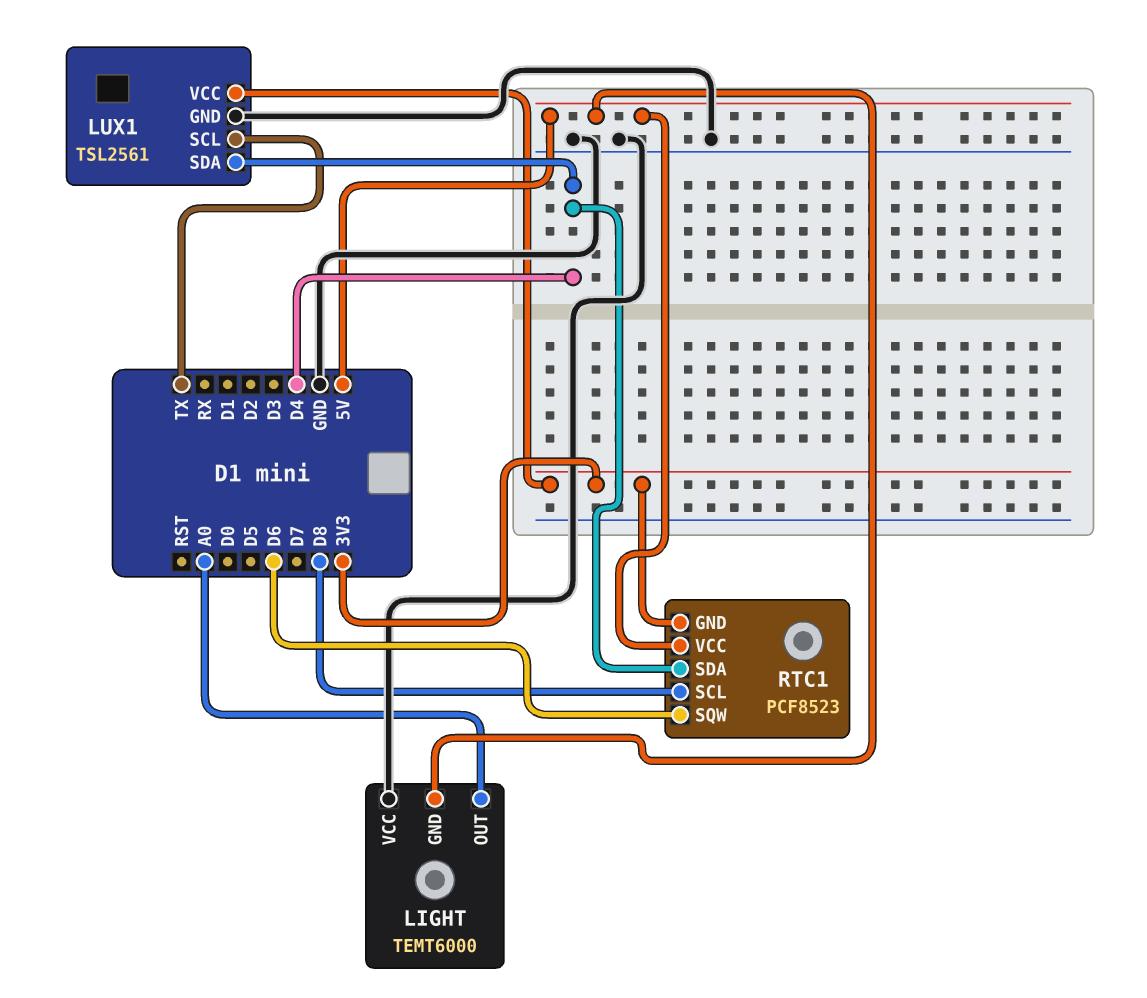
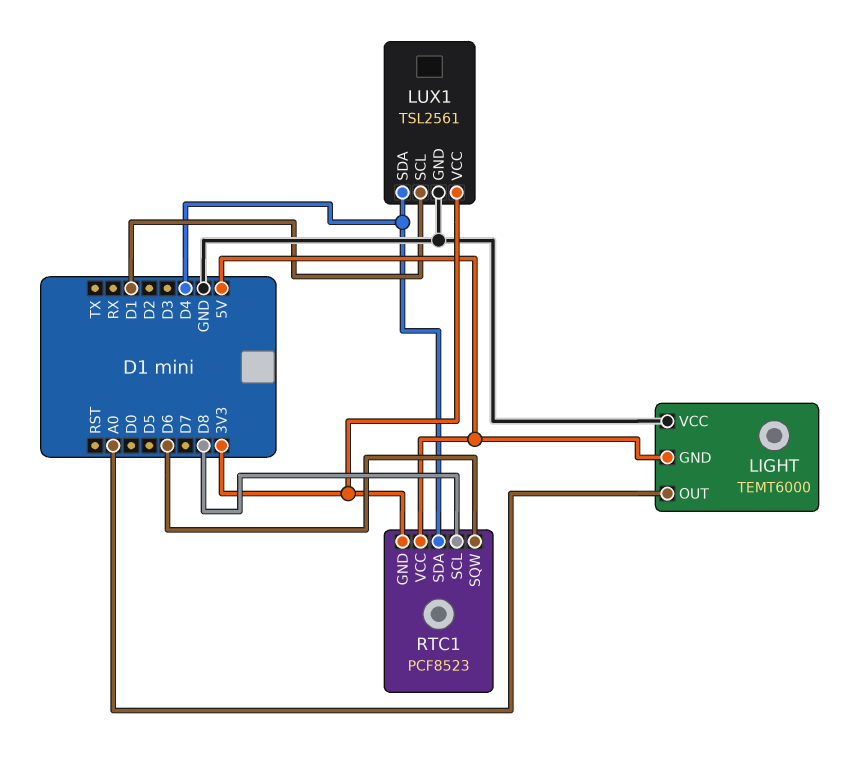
LUX1 pin SCL: TX -> D1

